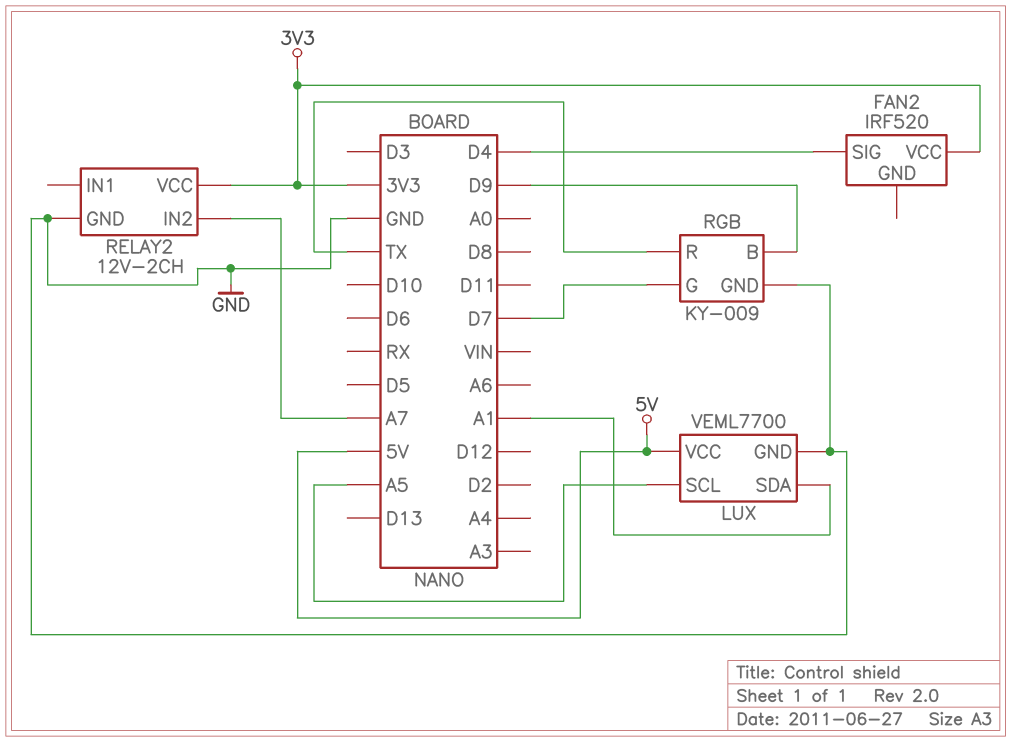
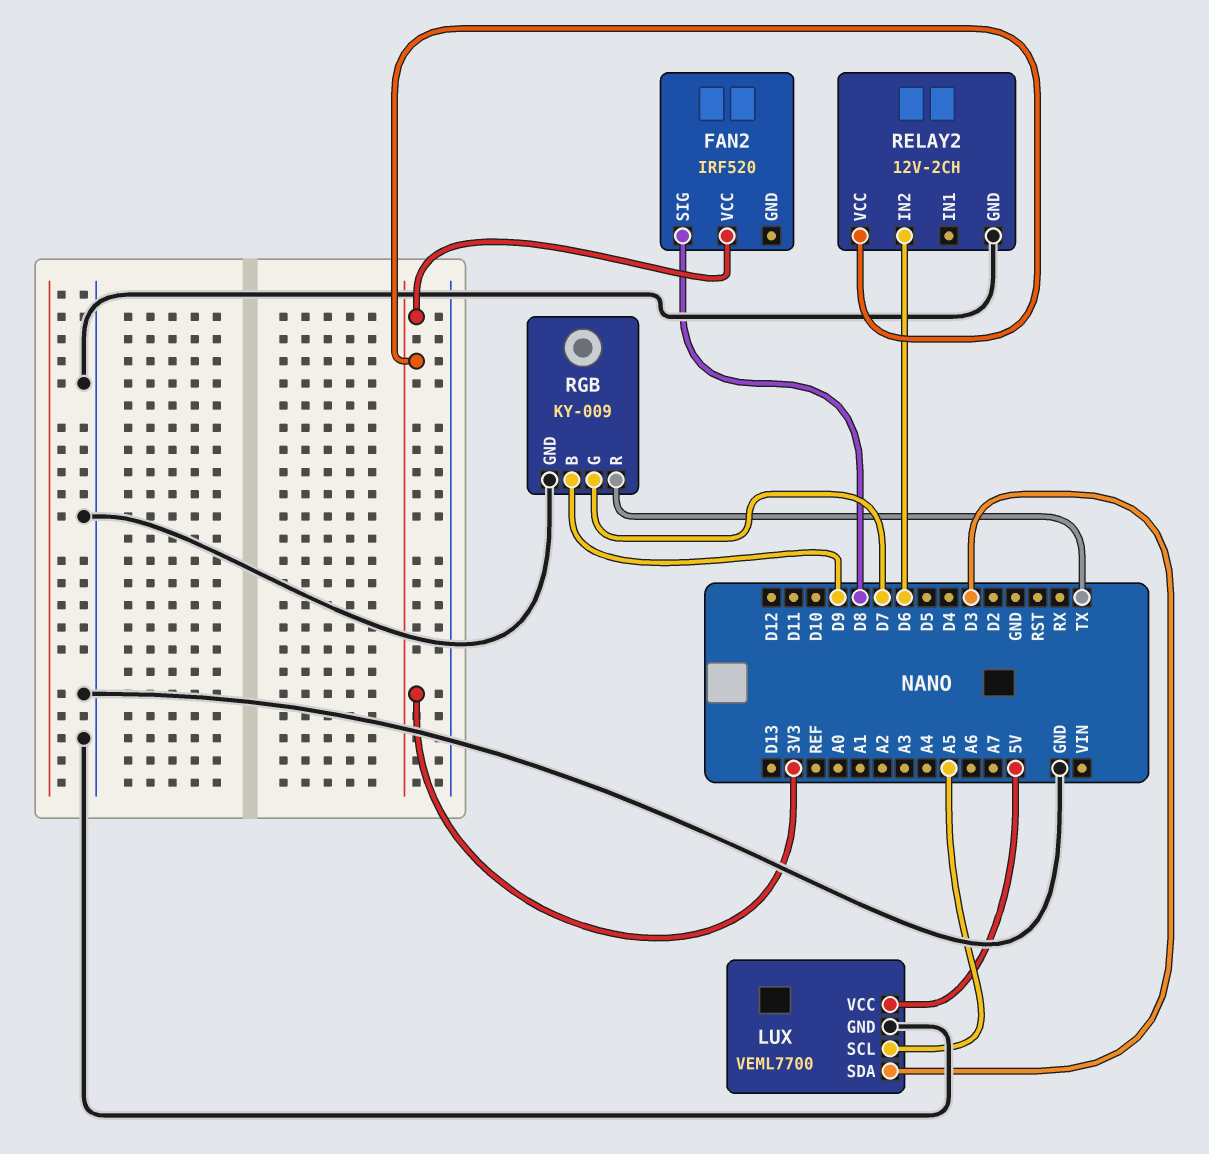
FAN2 pin SIG: D4 -> D8
LUX pin SDA: A1 -> D3
RELAY2 pin IN2: A7 -> D6

